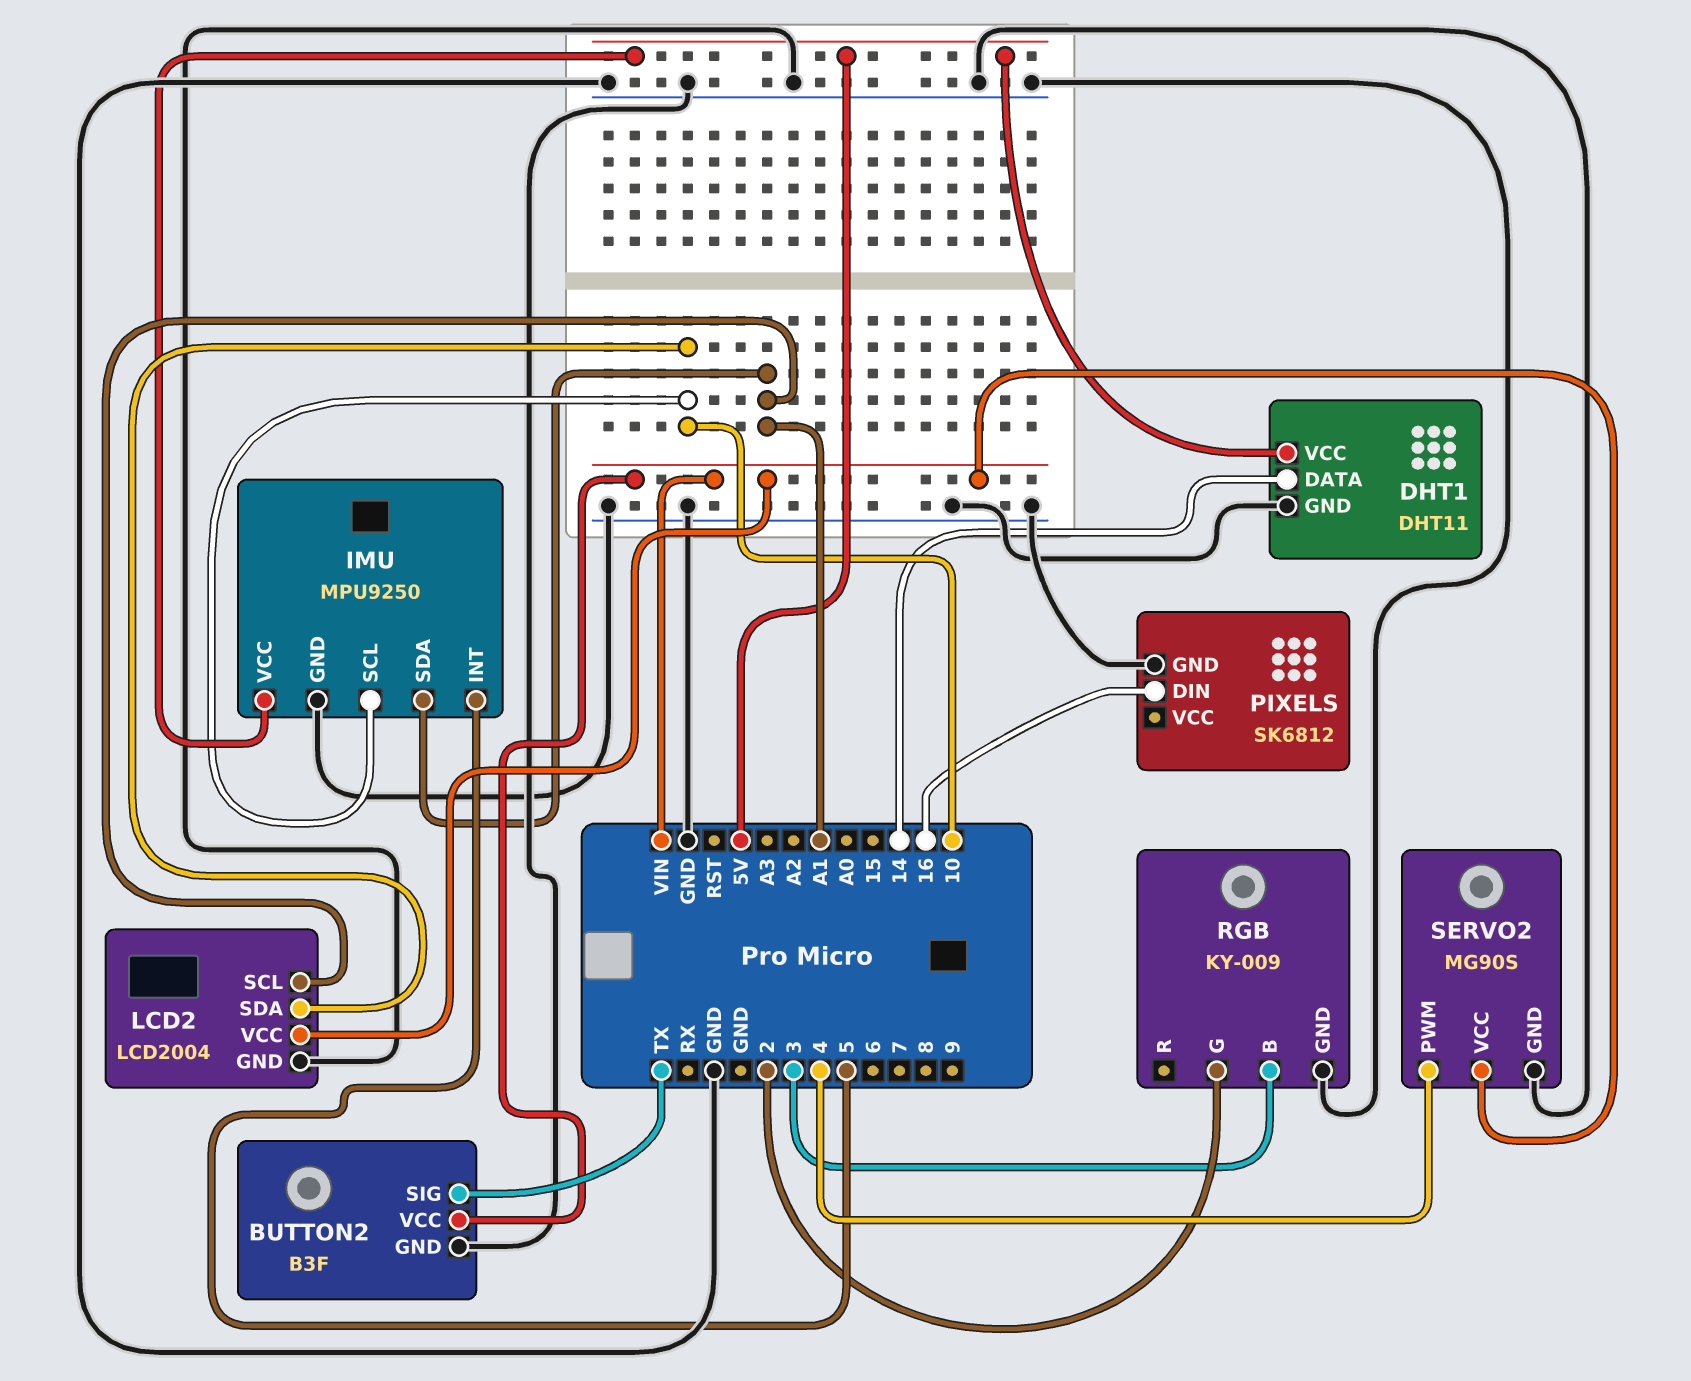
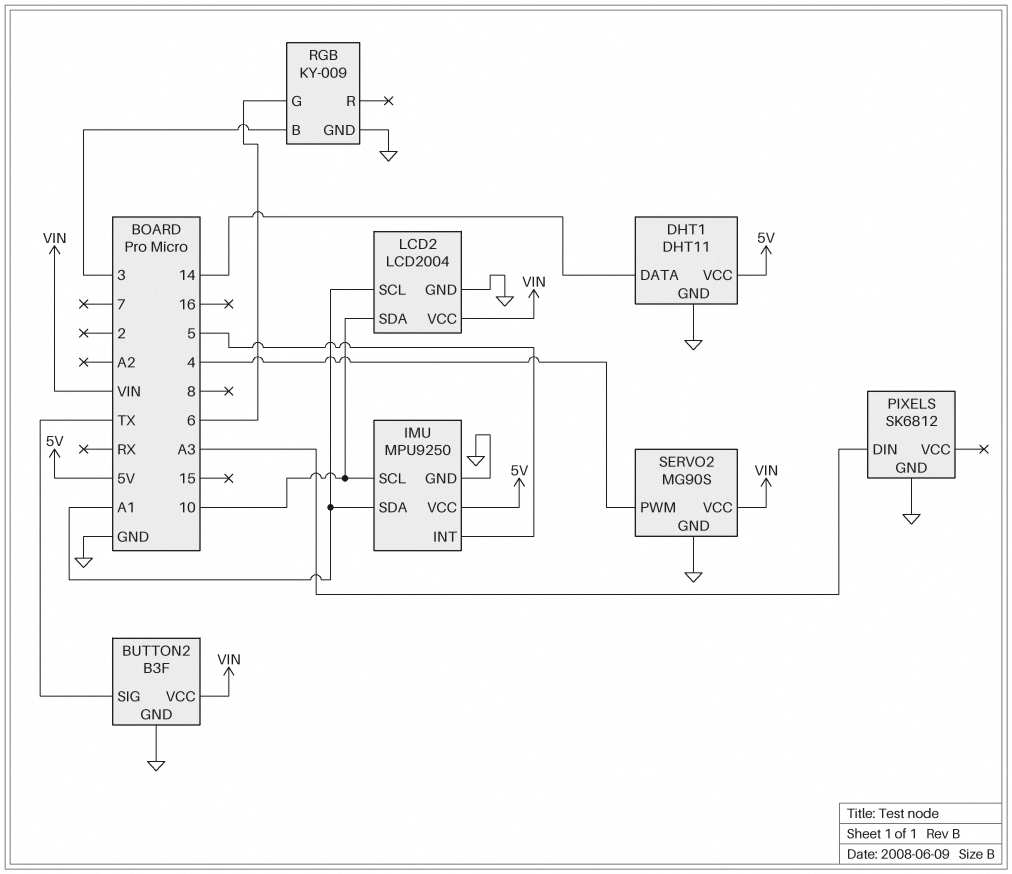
PIXELS pin DIN: 16 -> A3
RGB pin G: 2 -> 6

